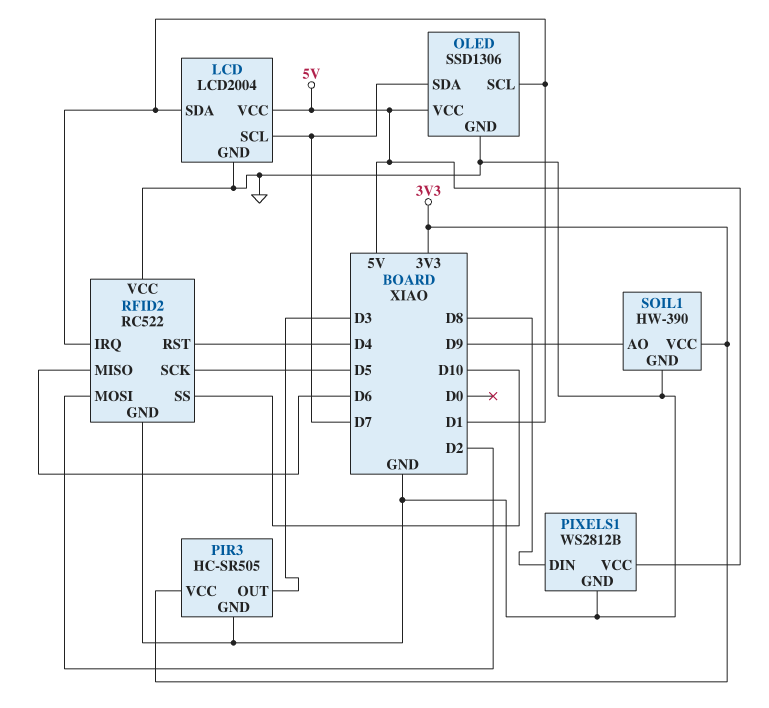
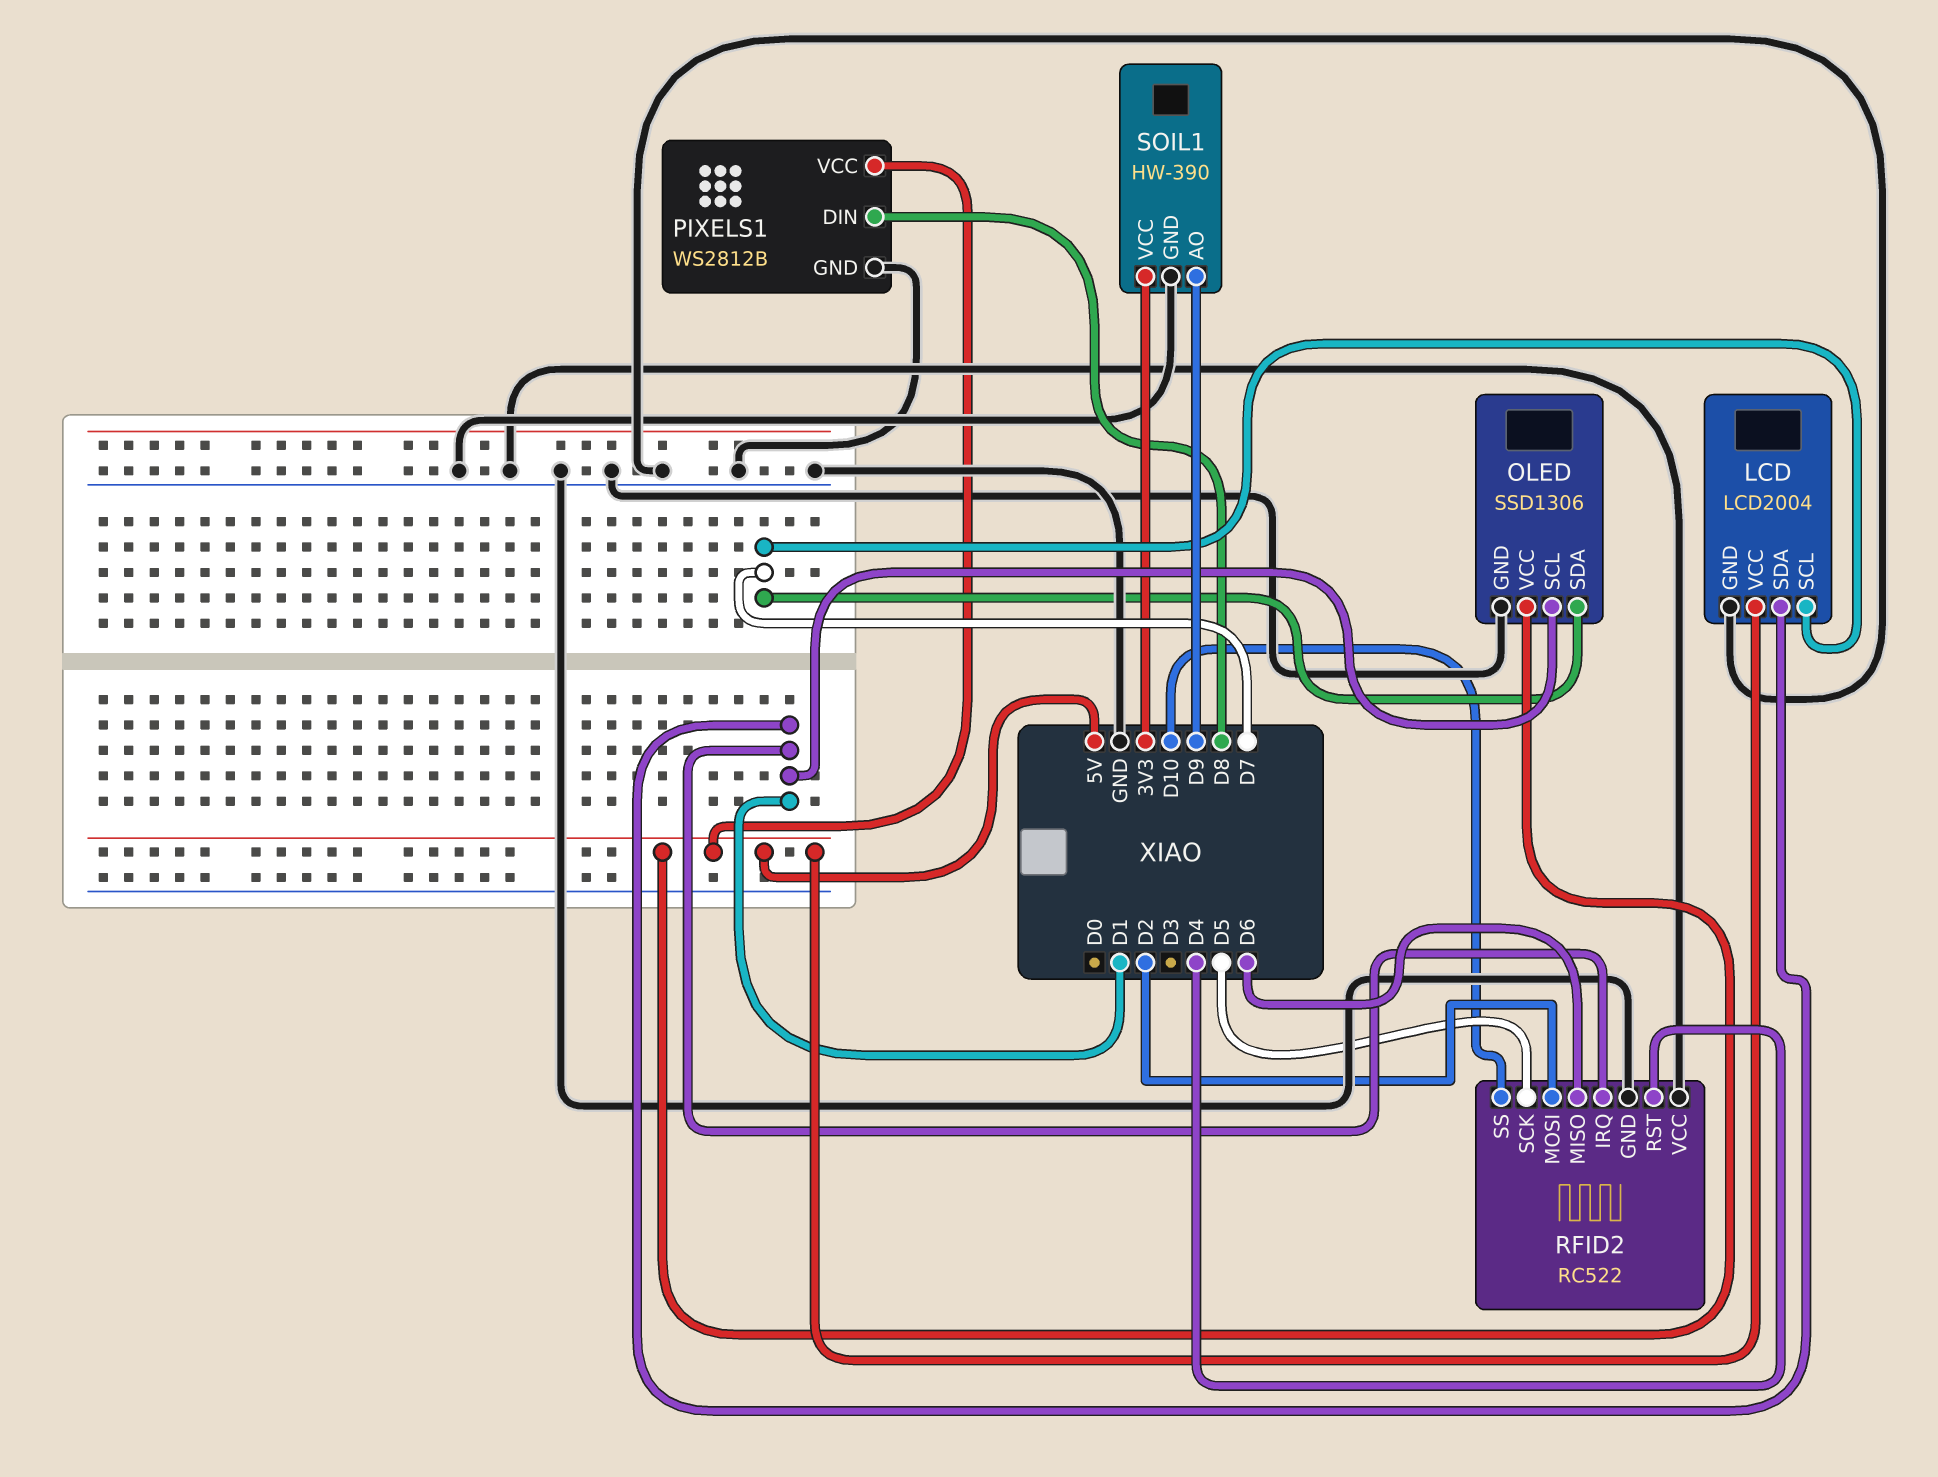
PIR3: HC-SR505 -> none
PIR3 pin GND: GND -> none
PIR3 pin OUT: D3 -> none
PIR3 pin VCC: 3V3 -> none

